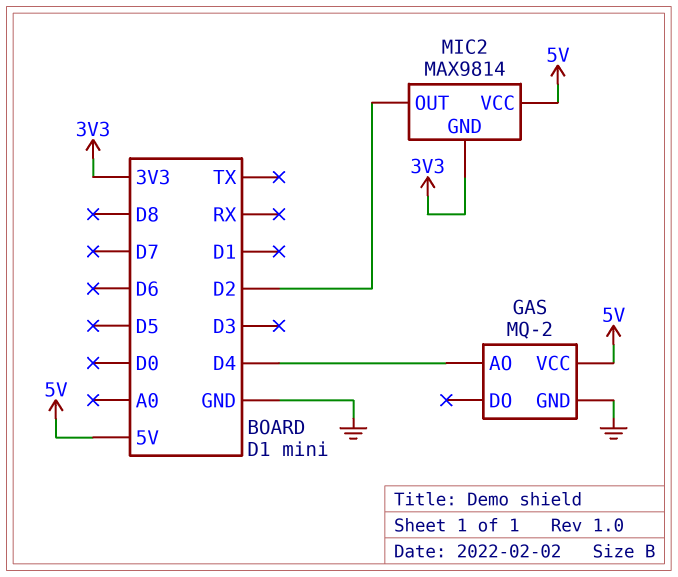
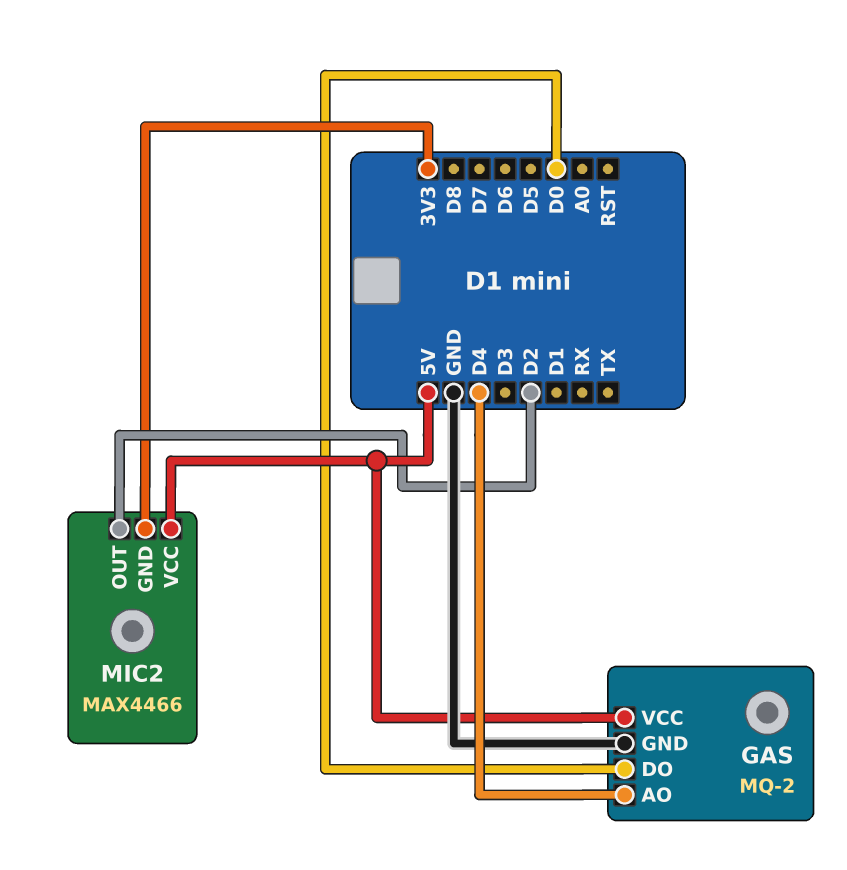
GAS pin DO: none -> D0
MIC2: MAX9814 -> MAX4466

